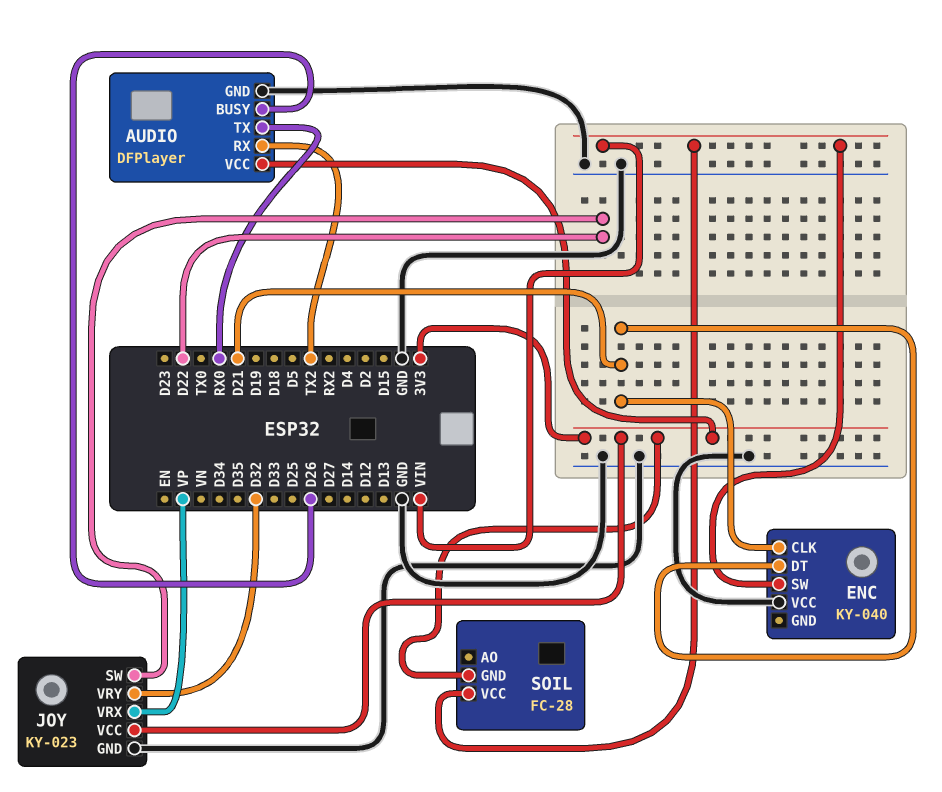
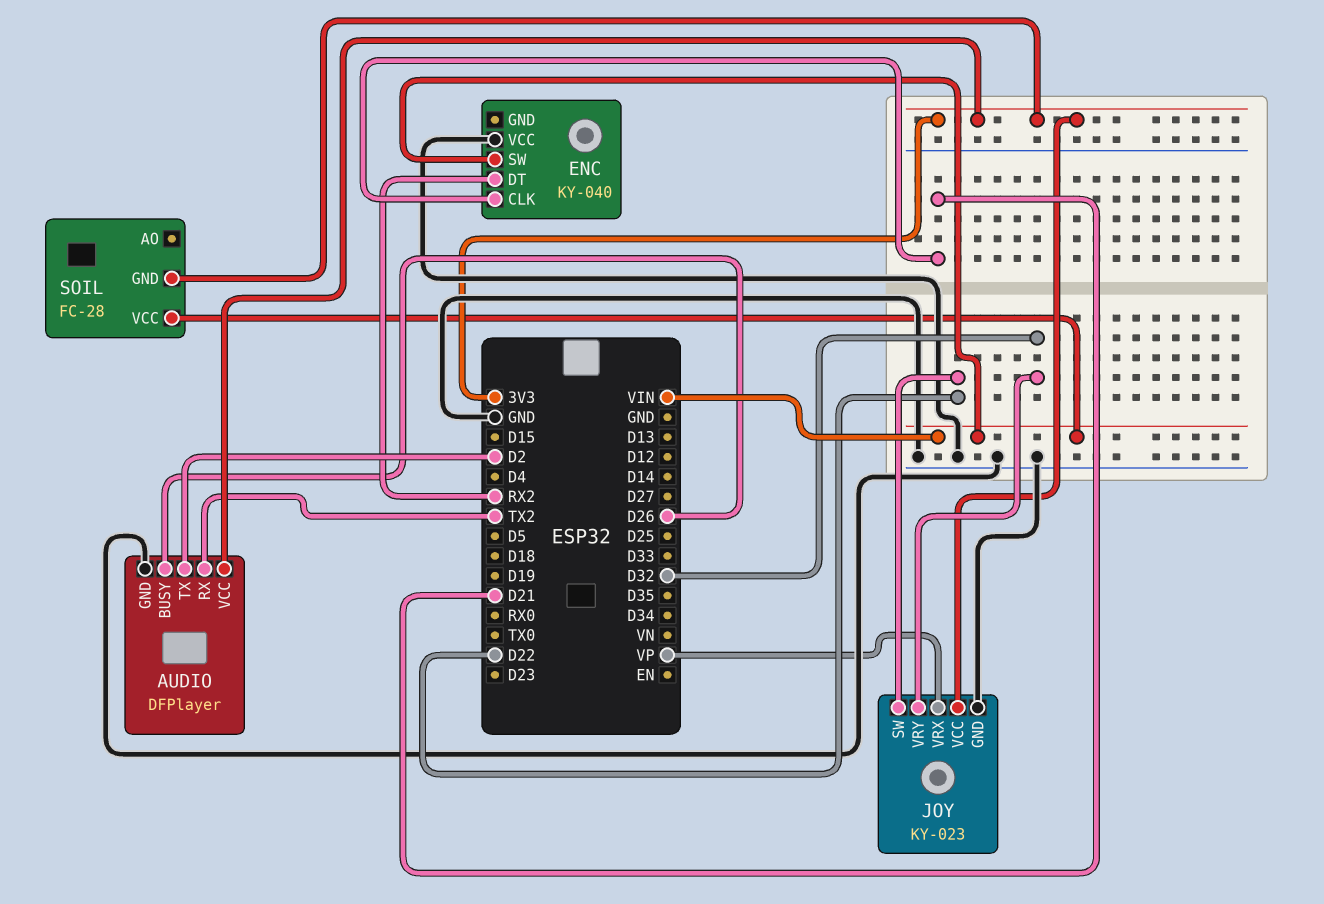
AUDIO pin TX: RX0 -> D2
ENC pin DT: D21 -> RX2

